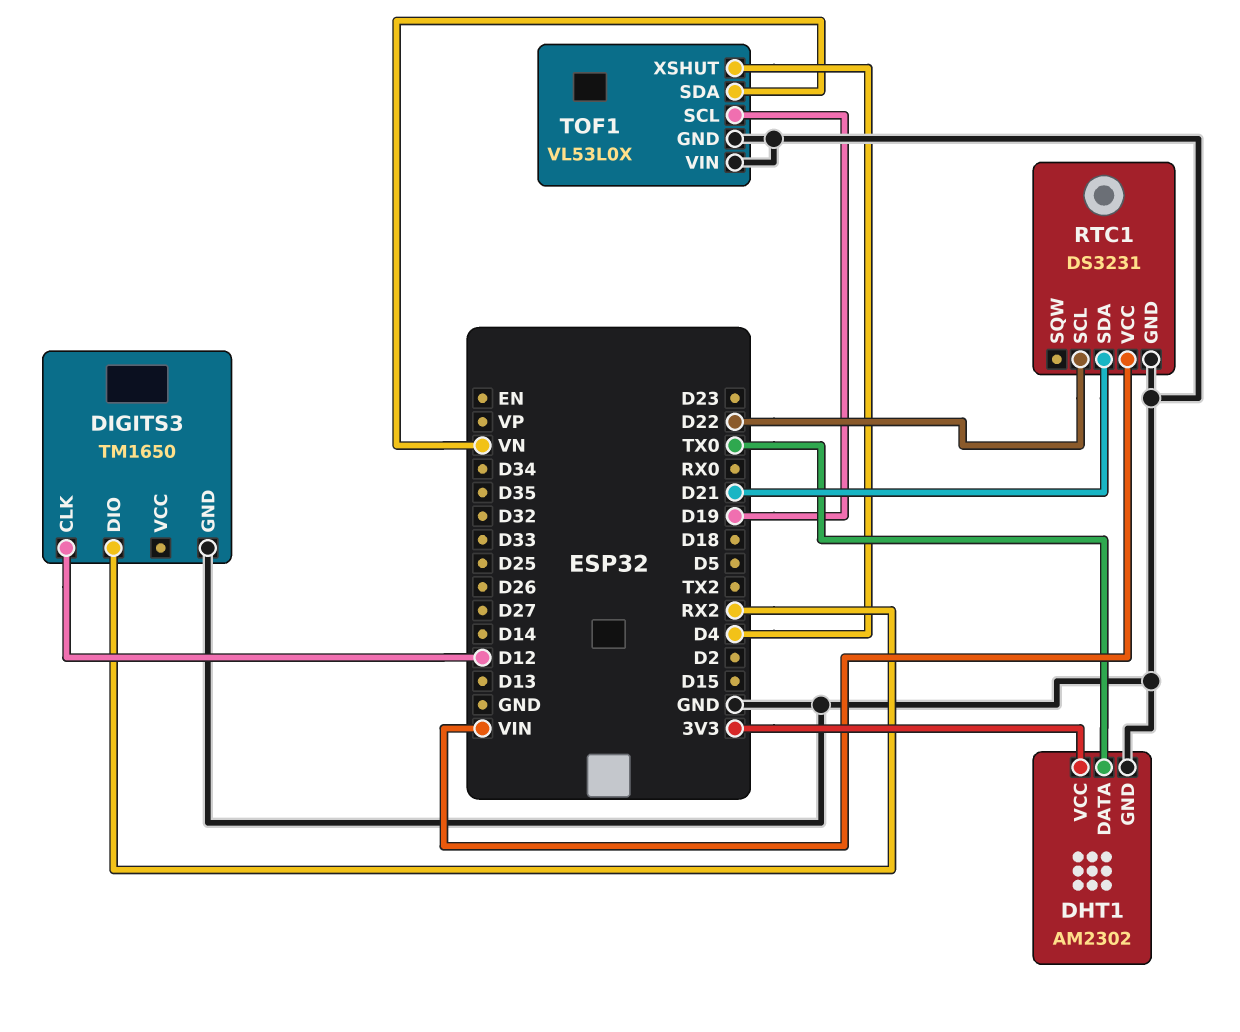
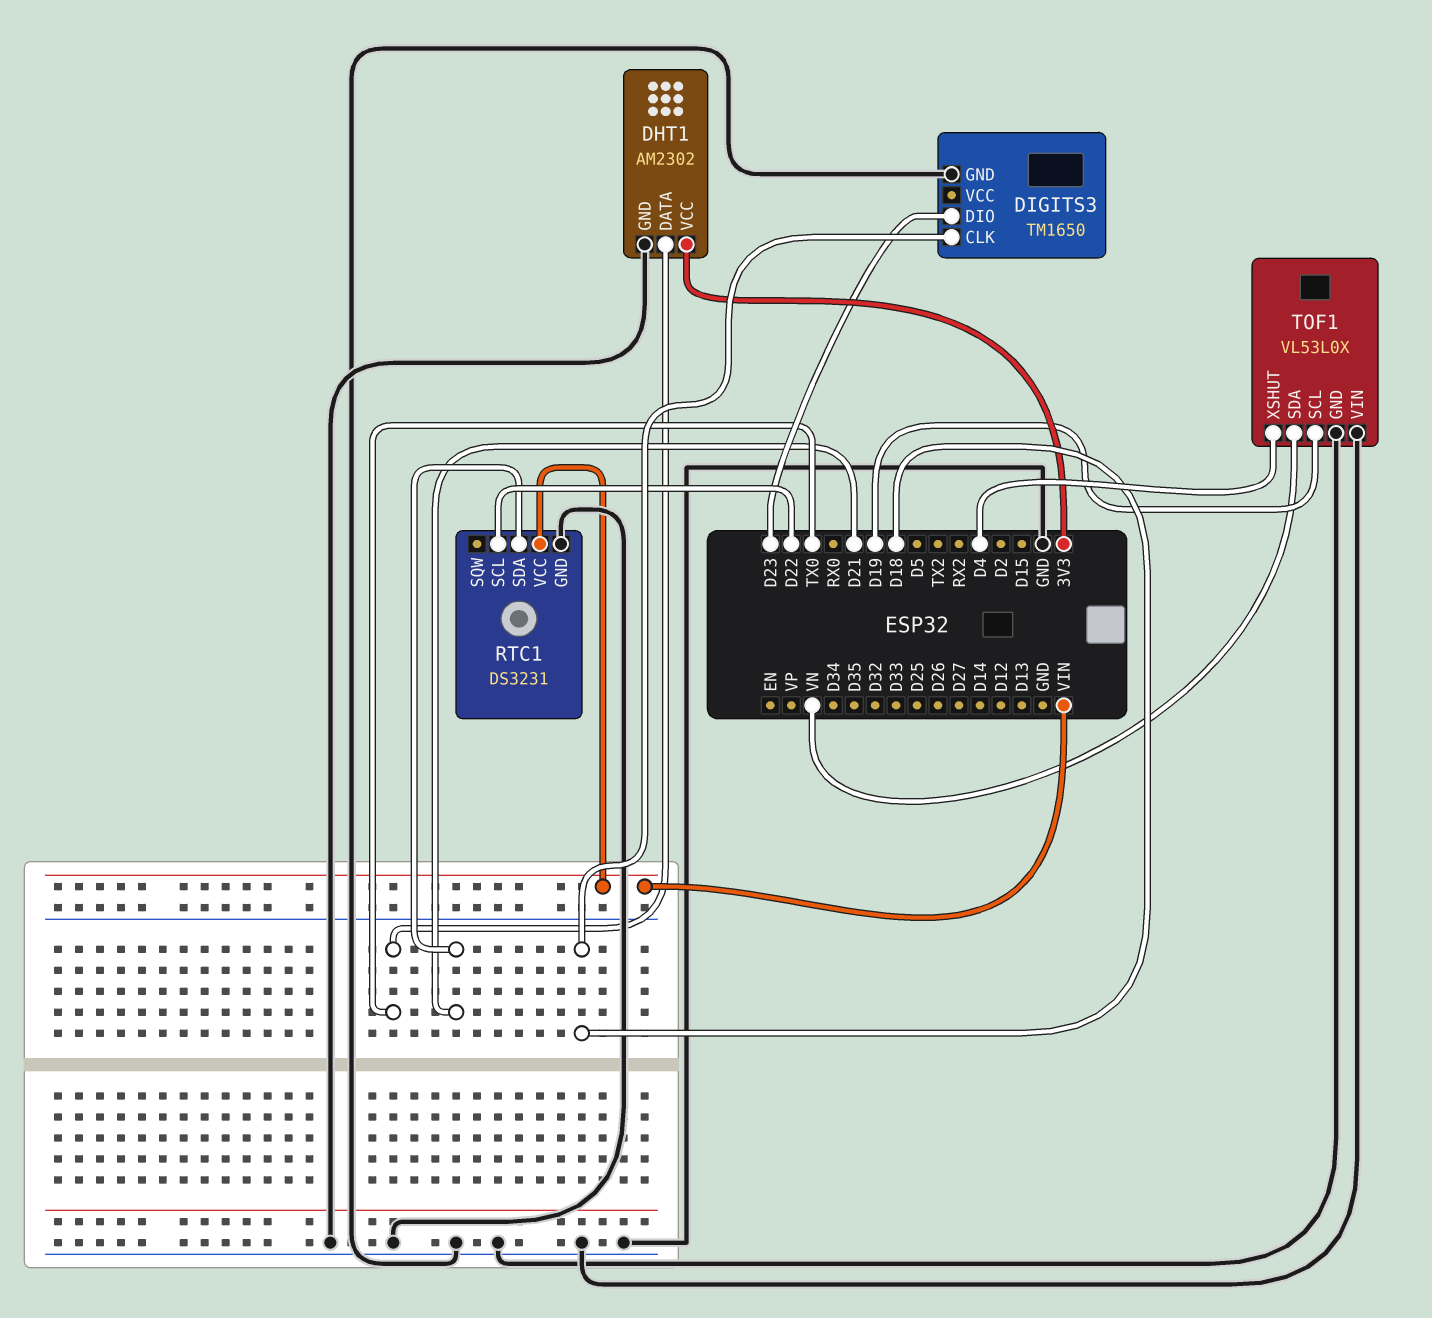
DIGITS3 pin CLK: D12 -> D18
DIGITS3 pin DIO: RX2 -> D23

